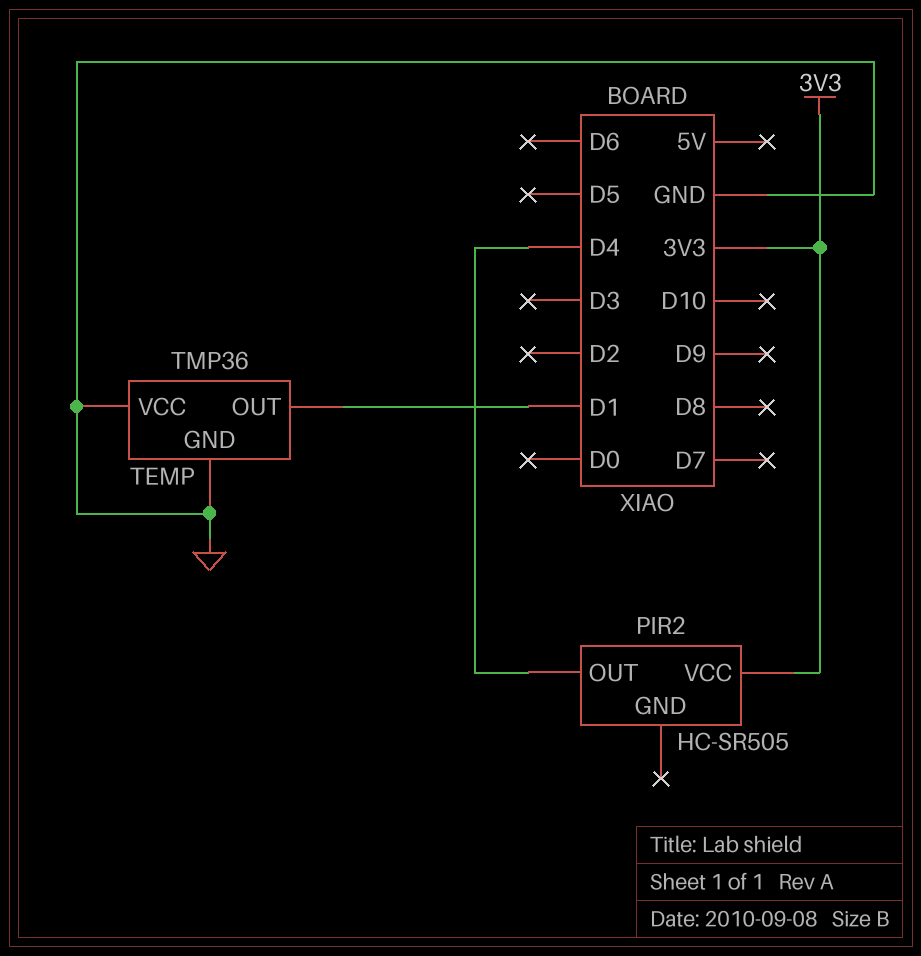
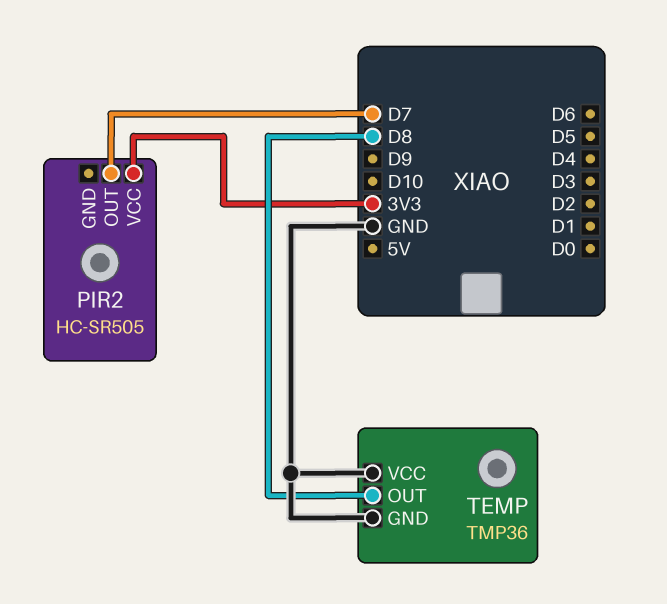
PIR2 pin OUT: D4 -> D7
TEMP pin OUT: D1 -> D8

